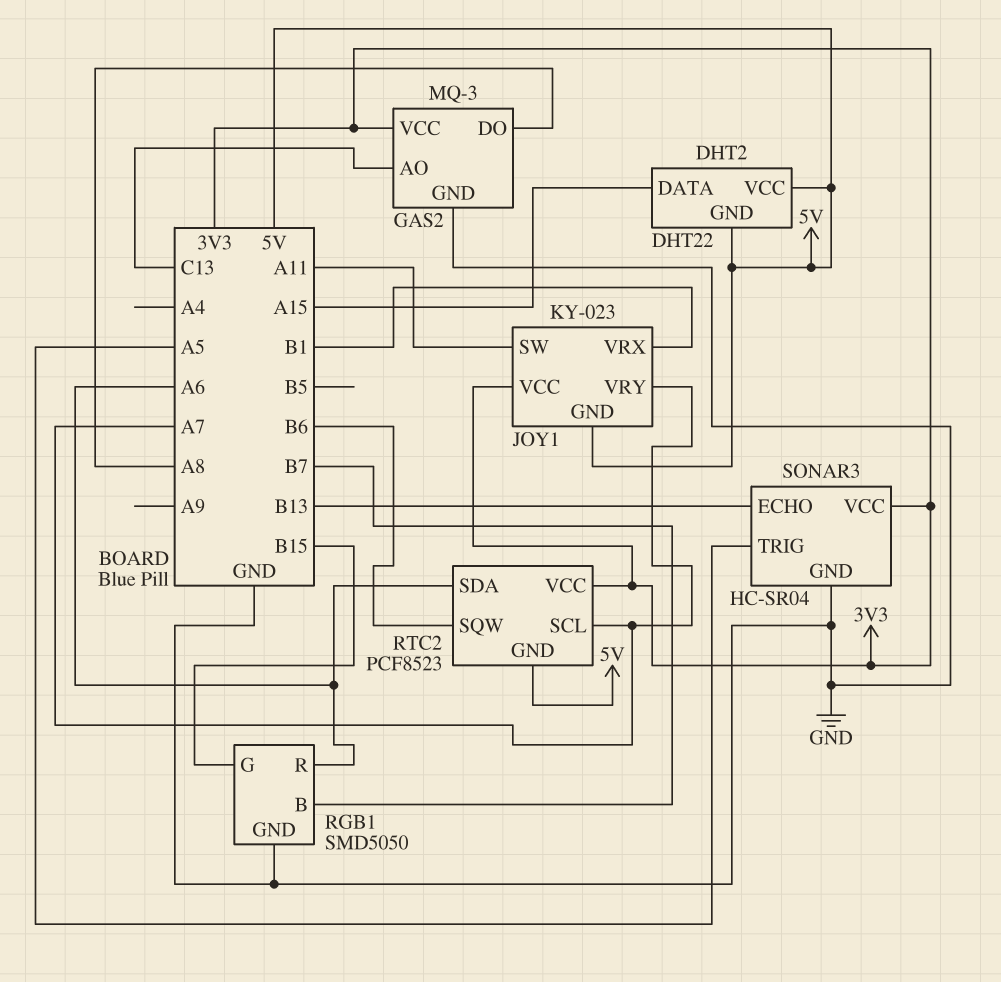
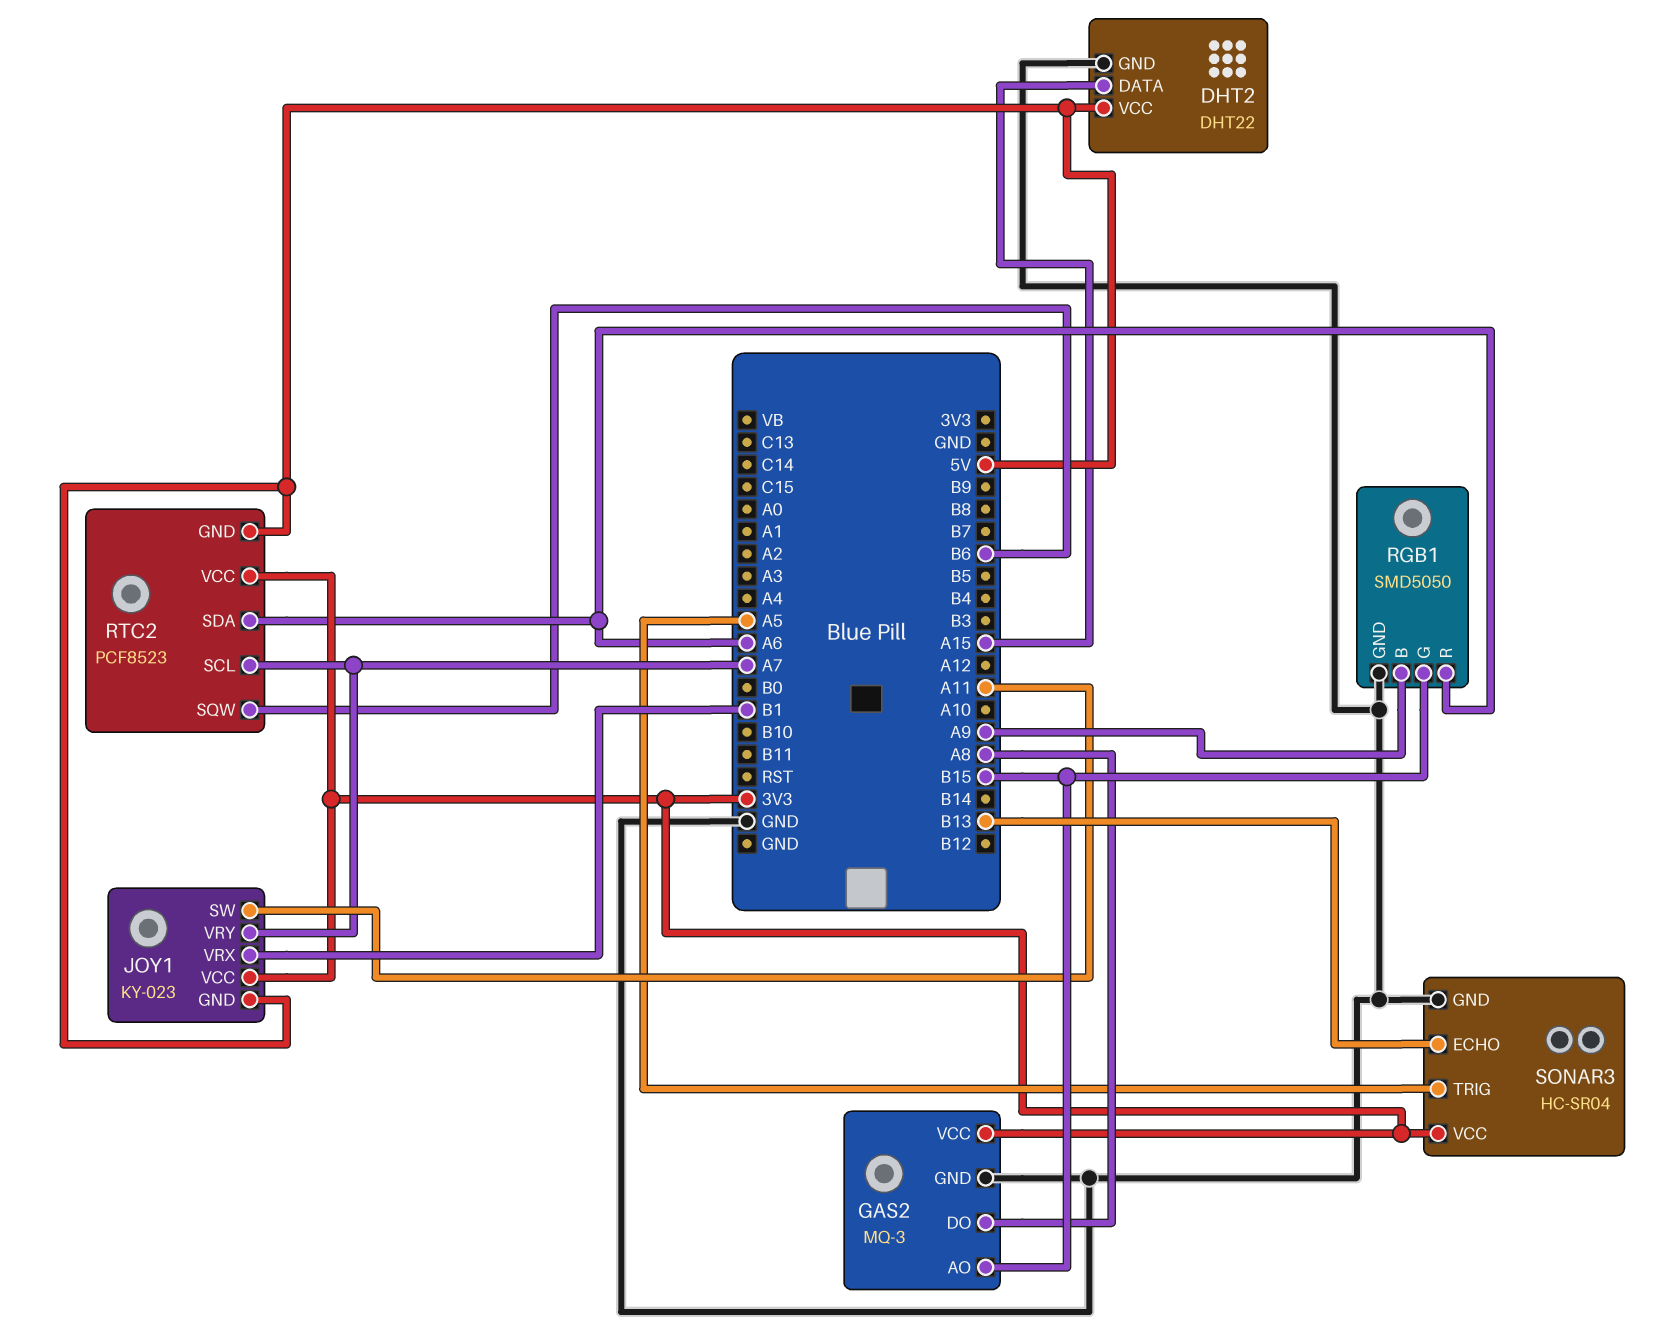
DHT2 pin GND: 5V -> GND
GAS2 pin AO: C13 -> B15
RGB1 pin B: B7 -> A9

